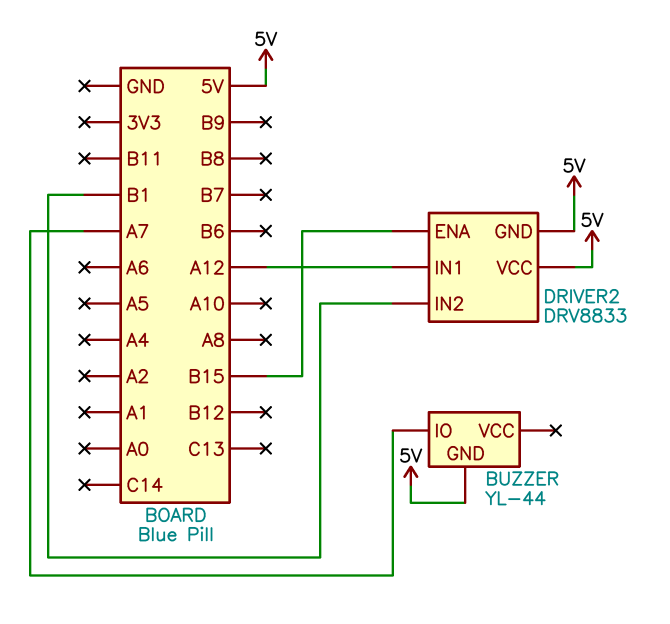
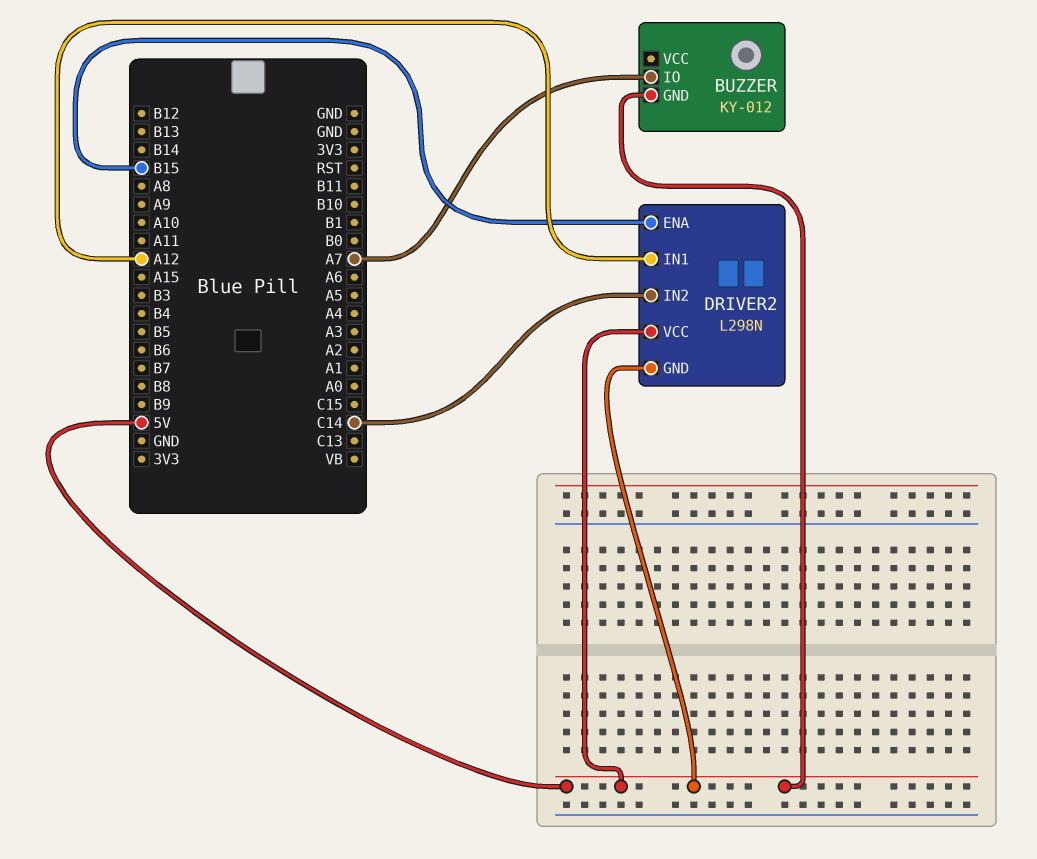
BUZZER: YL-44 -> KY-012
DRIVER2: DRV8833 -> L298N
DRIVER2 pin IN2: B1 -> C14

